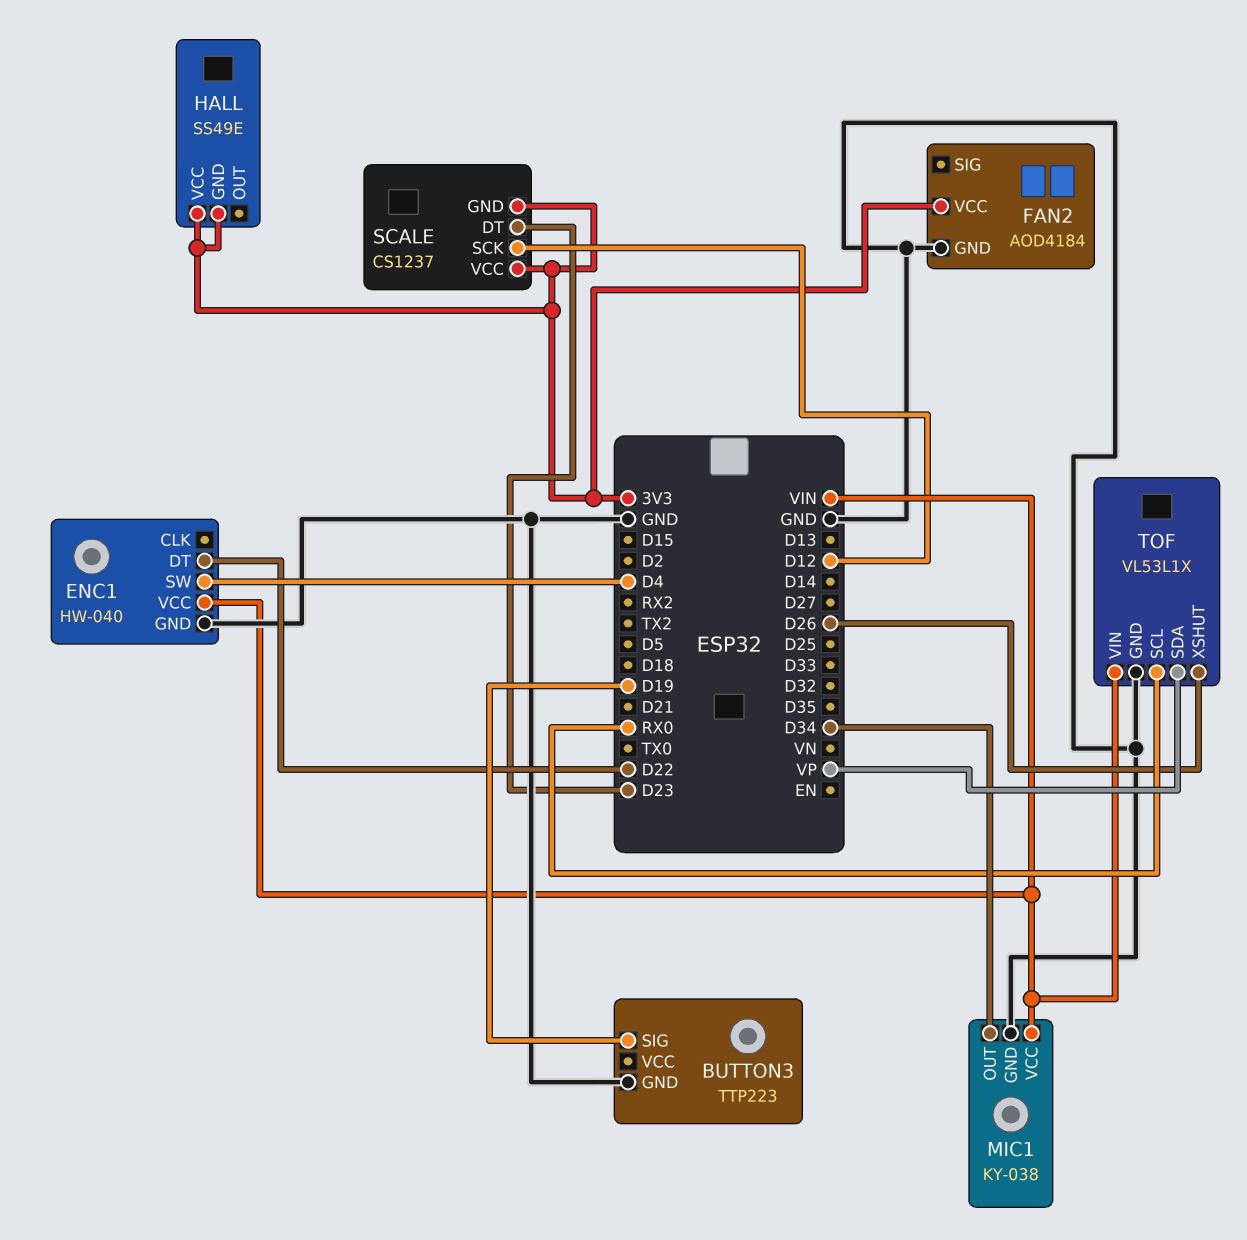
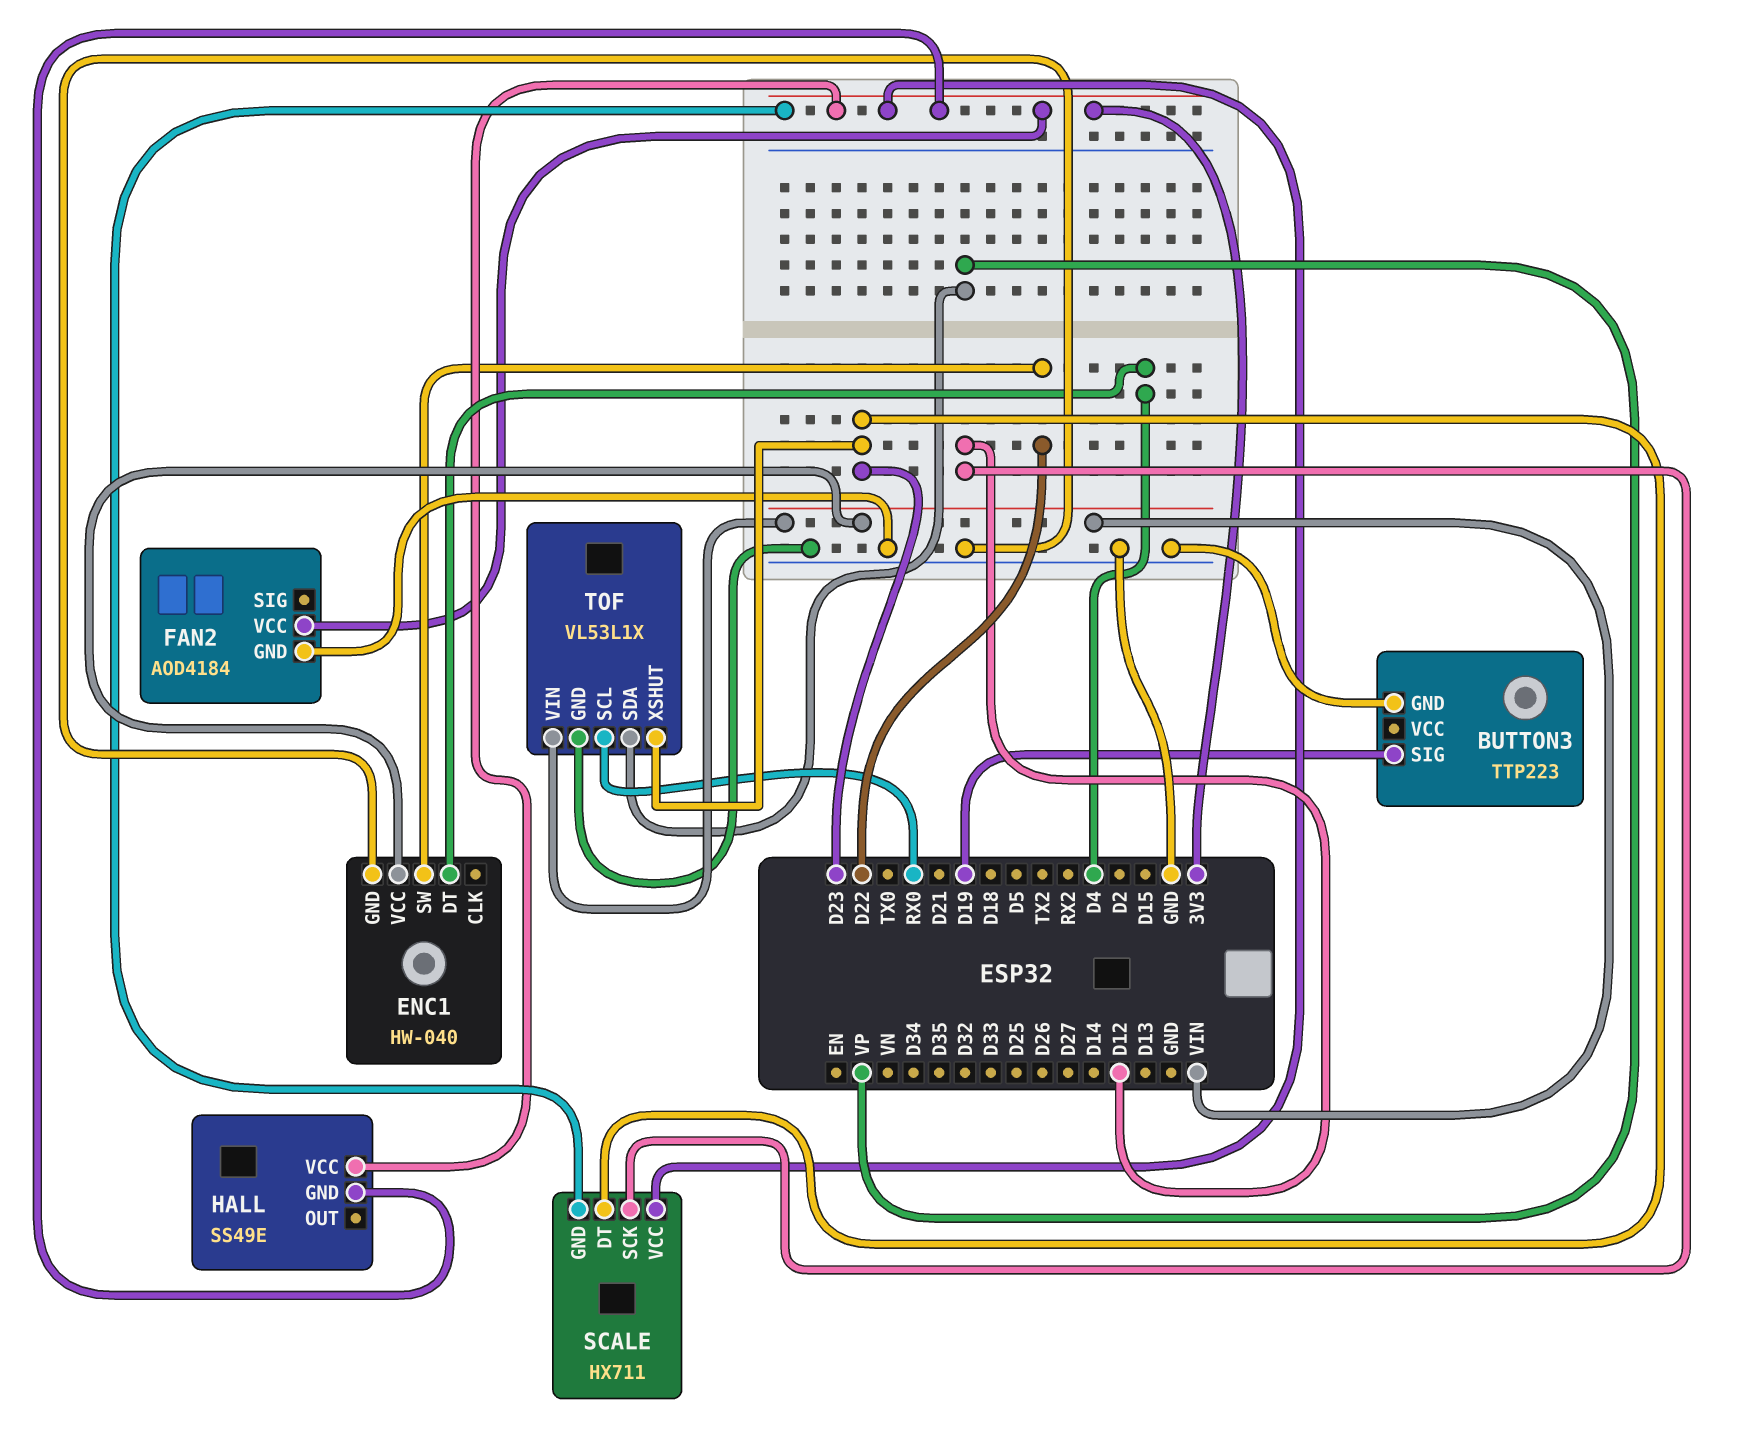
ENC1 pin DT: D22 -> D4
ENC1 pin SW: D4 -> D22
MIC1: KY-038 -> none
MIC1 pin GND: GND -> none
MIC1 pin OUT: D34 -> none
MIC1 pin VCC: VIN -> none
SCALE: CS1237 -> HX711
TOF pin XSHUT: D26 -> D23

